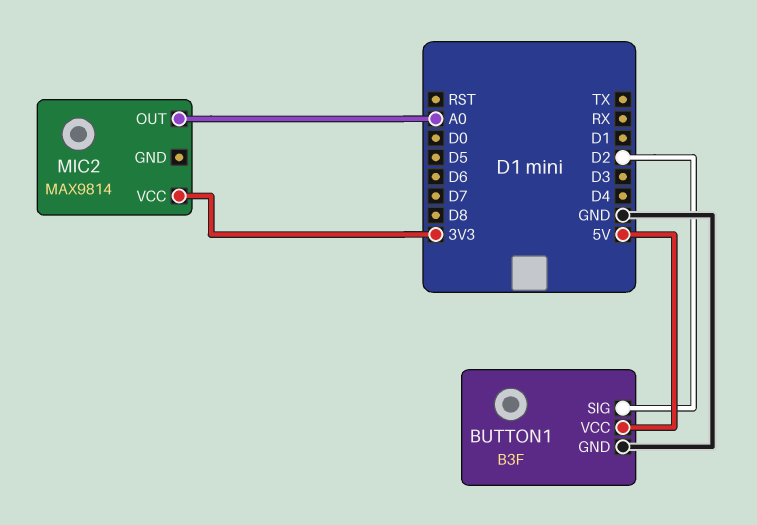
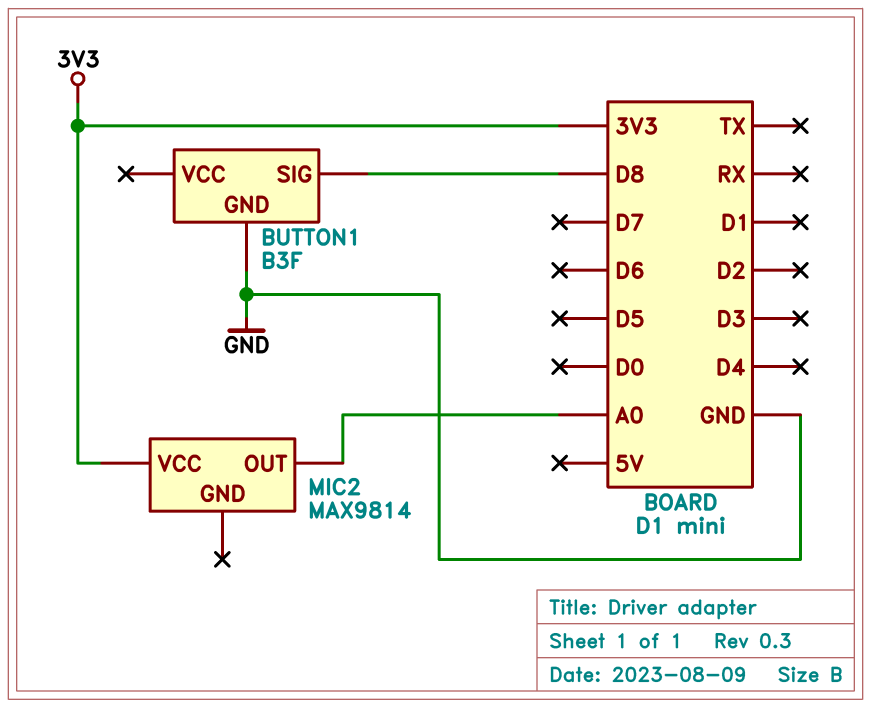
BUTTON1 pin SIG: D2 -> D8
BUTTON1 pin VCC: 5V -> none

